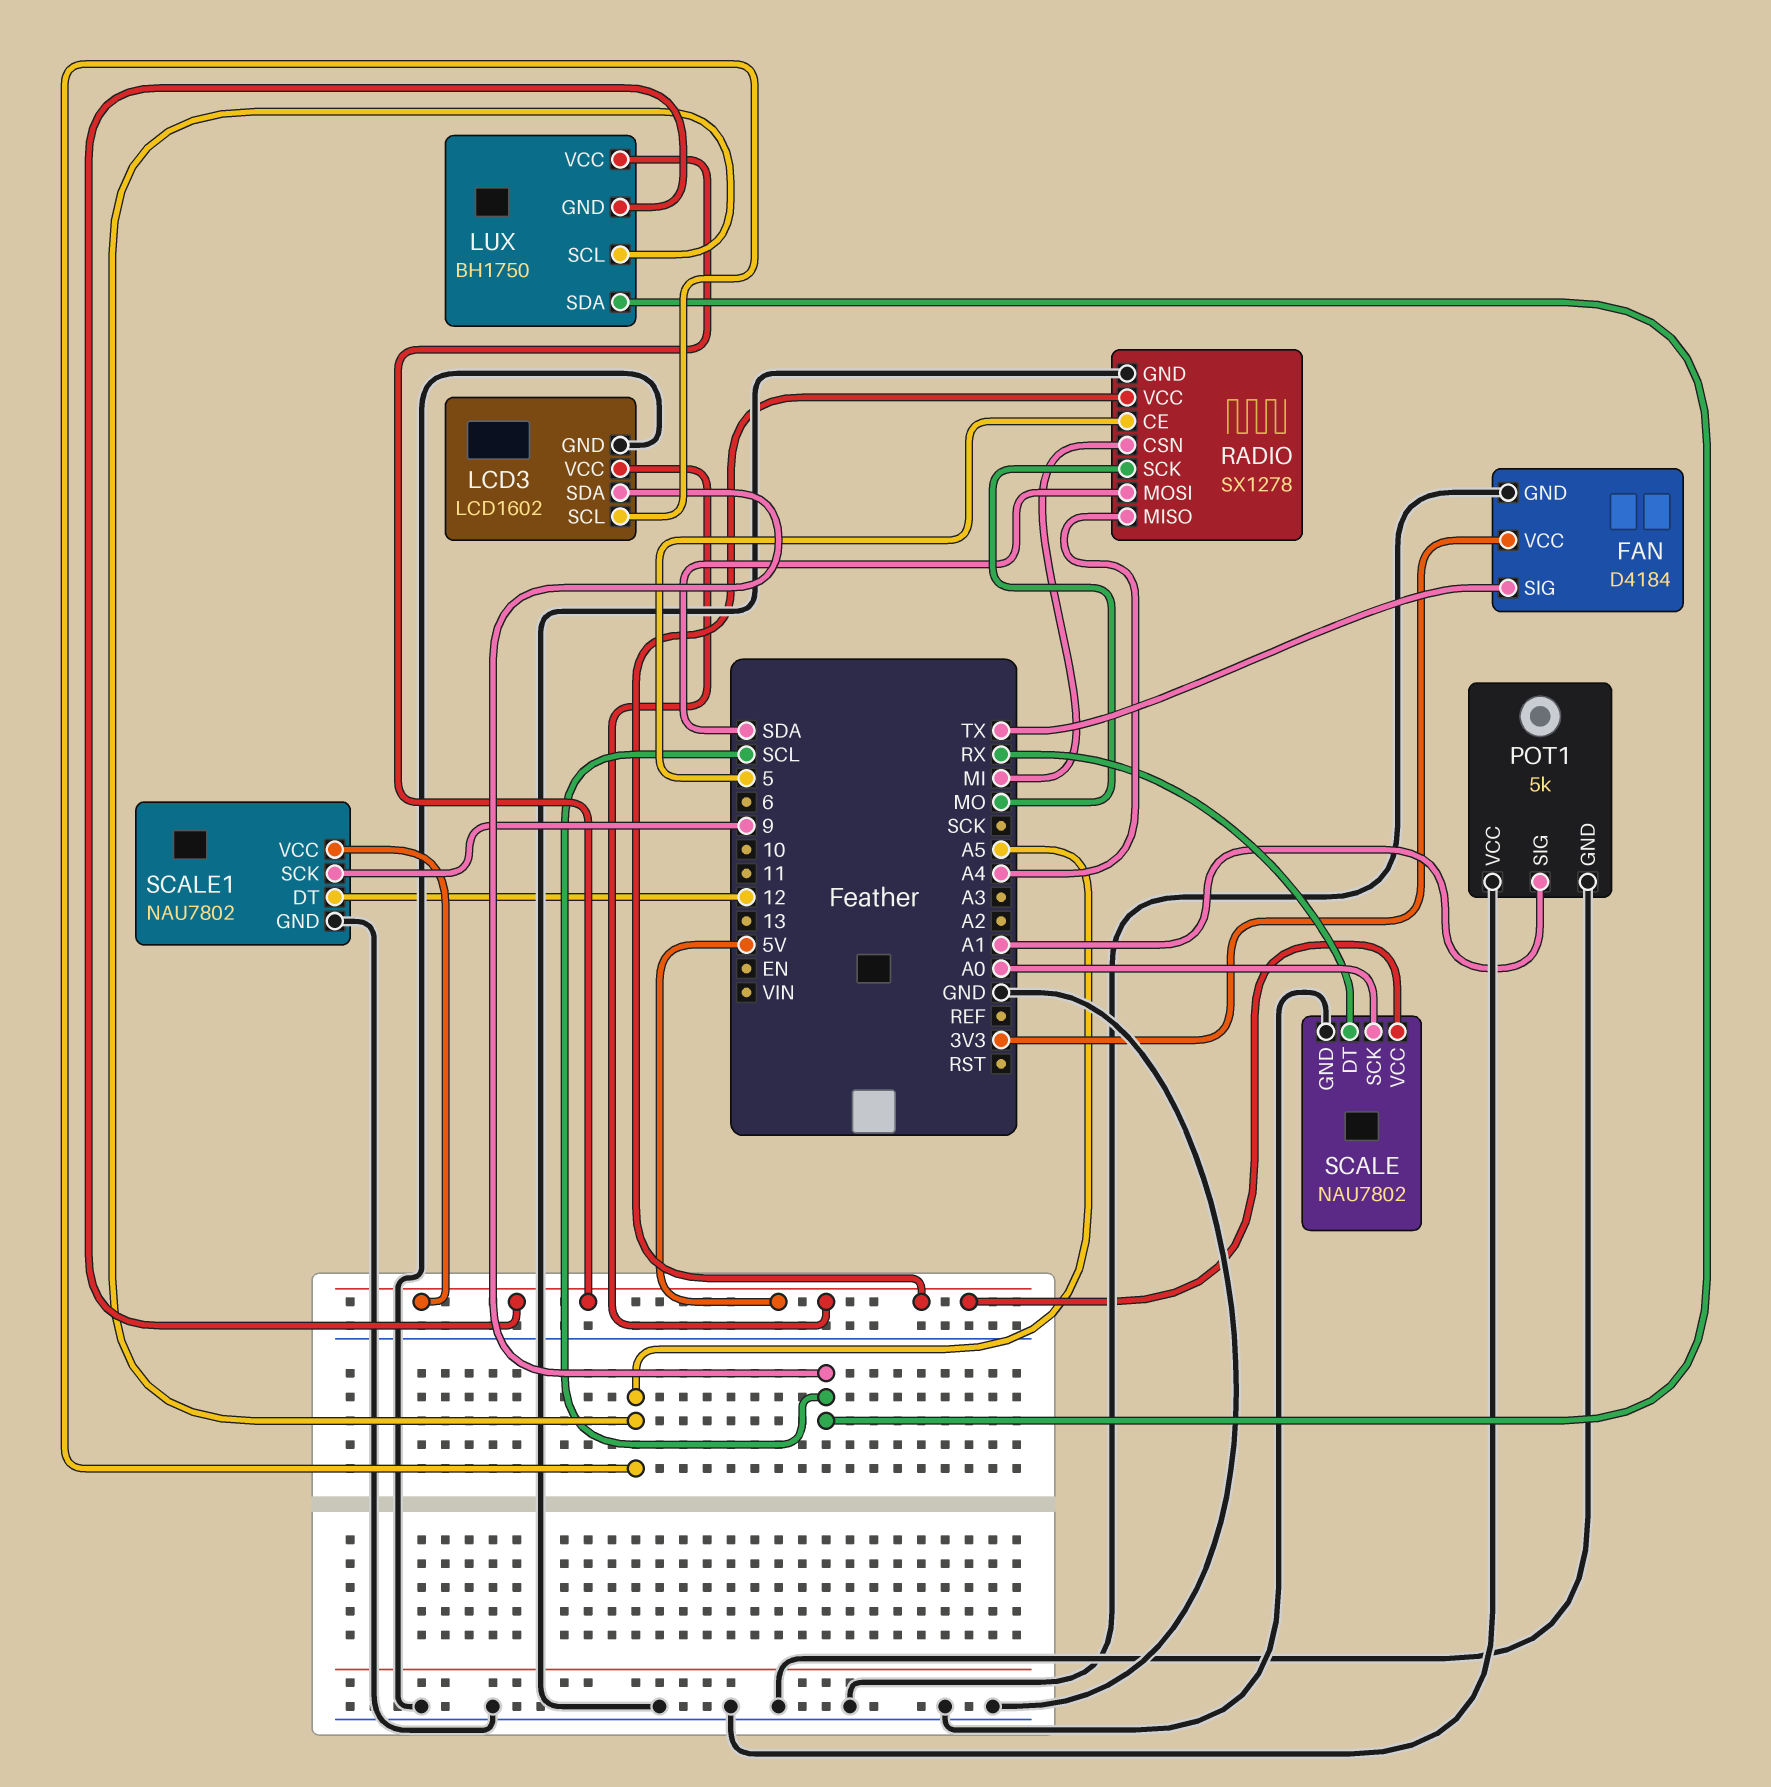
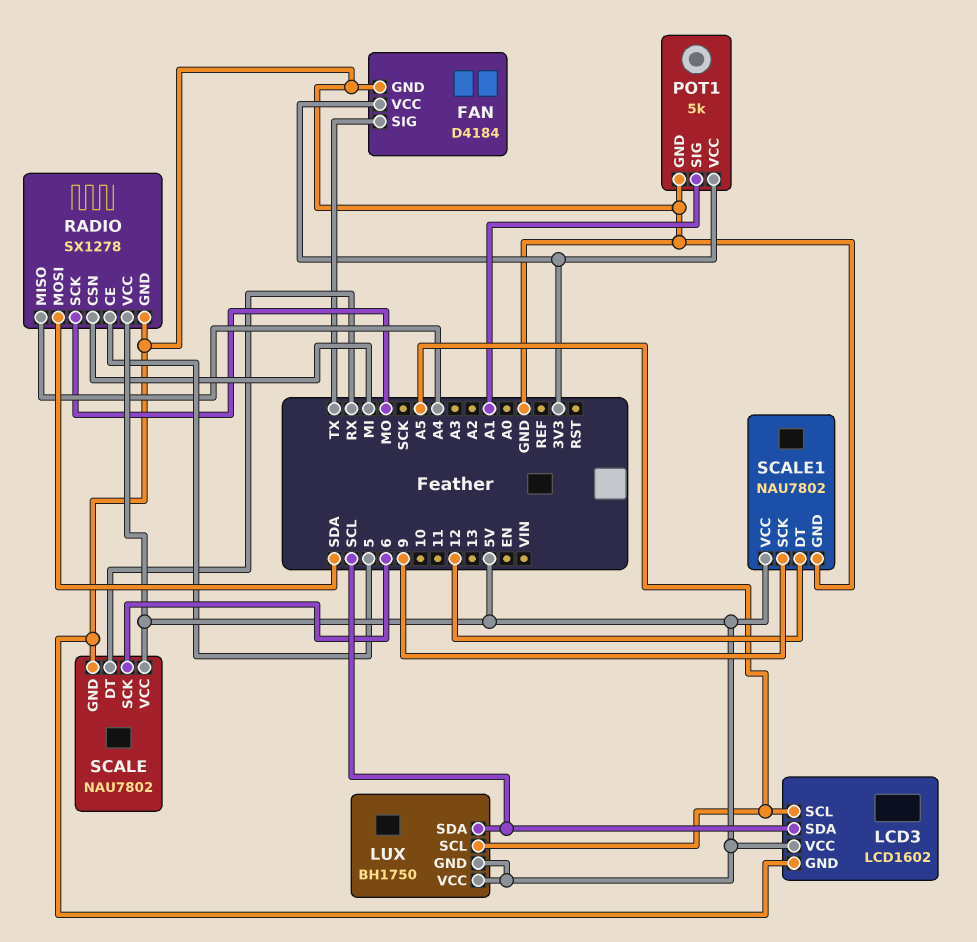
POT1 pin VCC: GND -> 3V3
SCALE pin SCK: A0 -> 6

